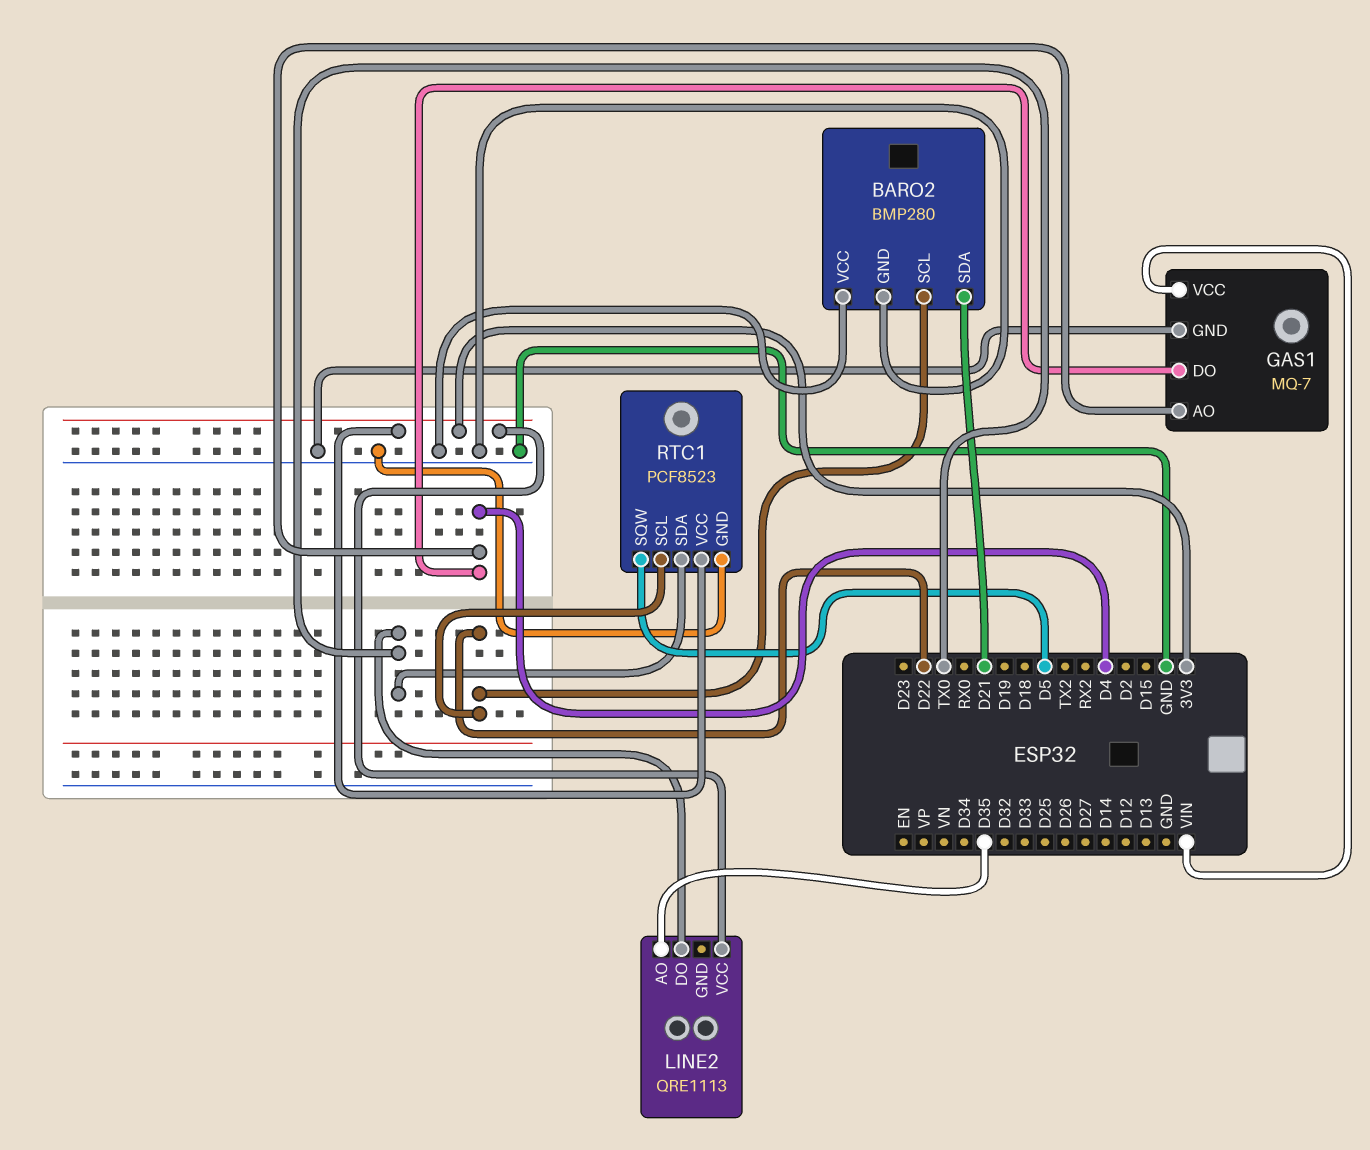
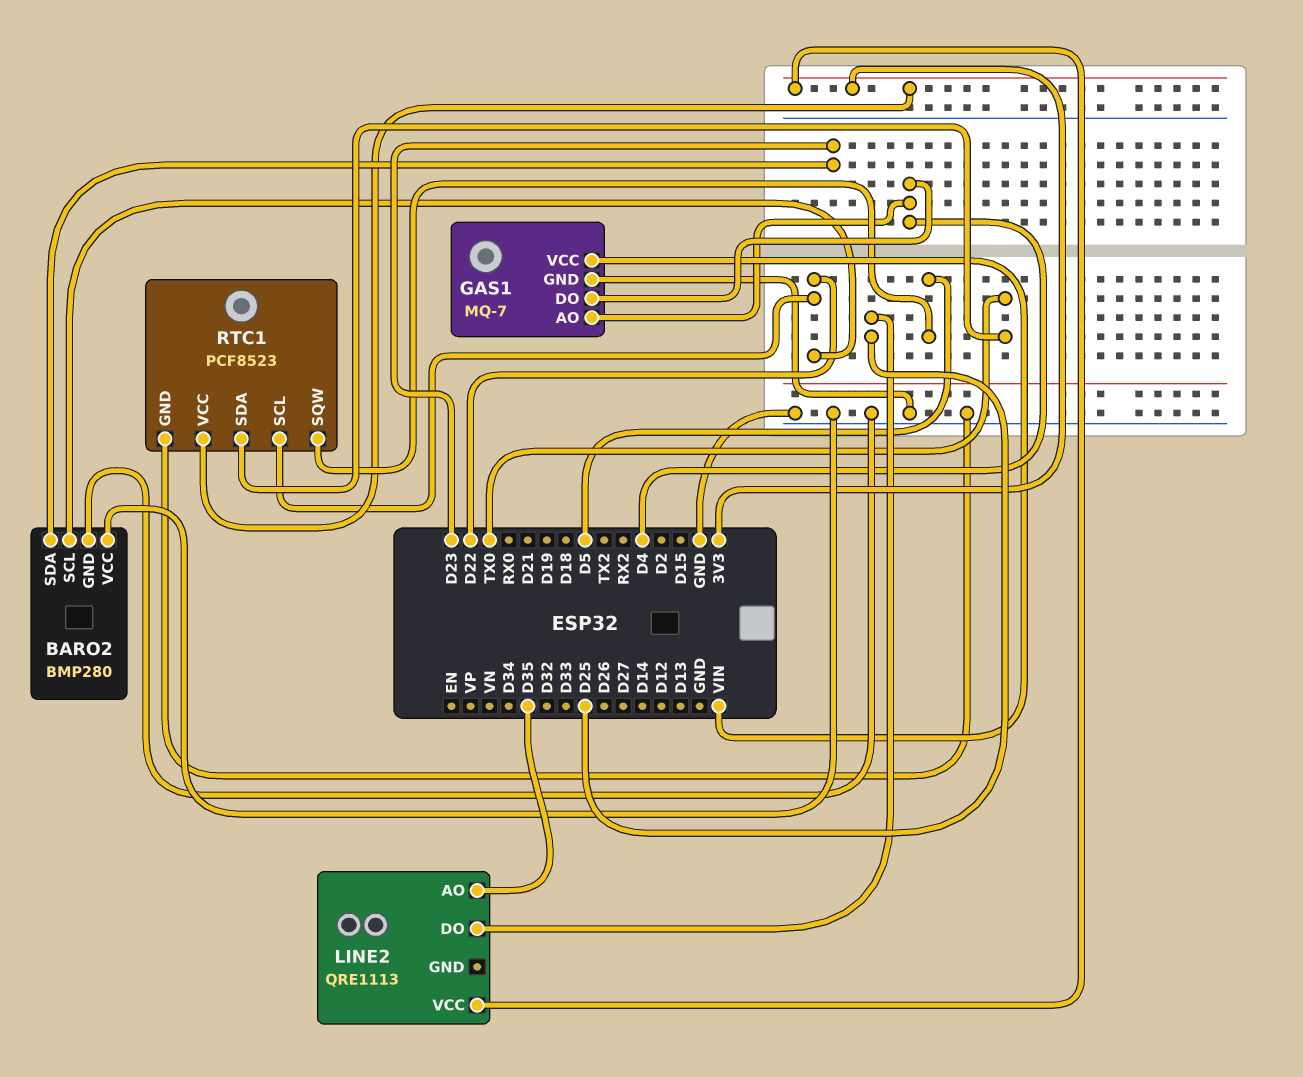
BARO2 pin SDA: D21 -> D23
LINE2 pin DO: TX0 -> D25

